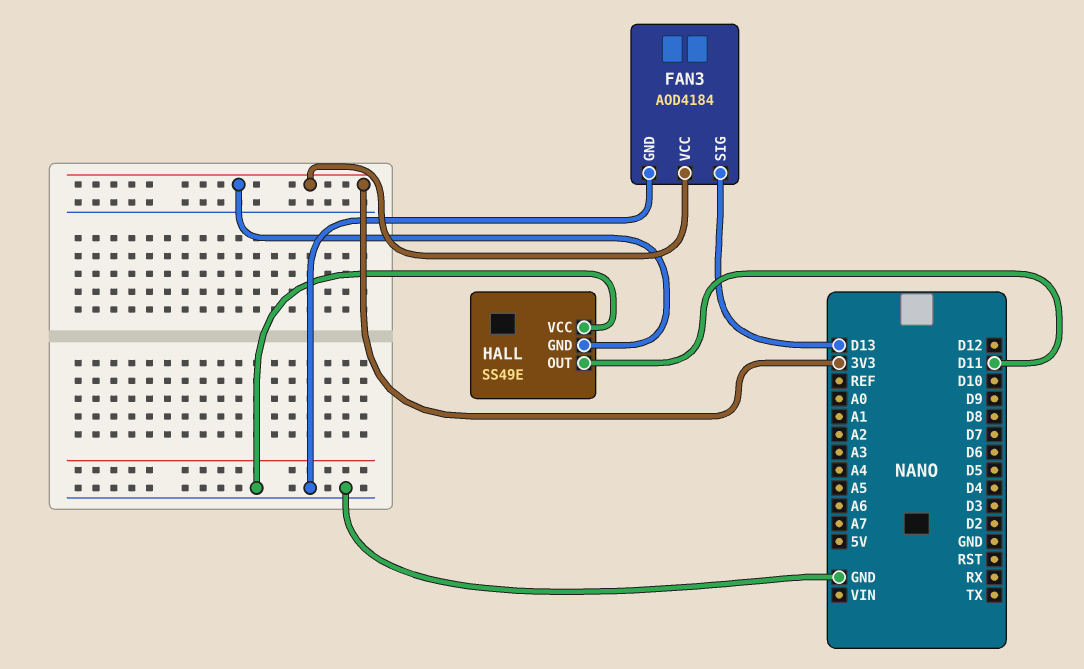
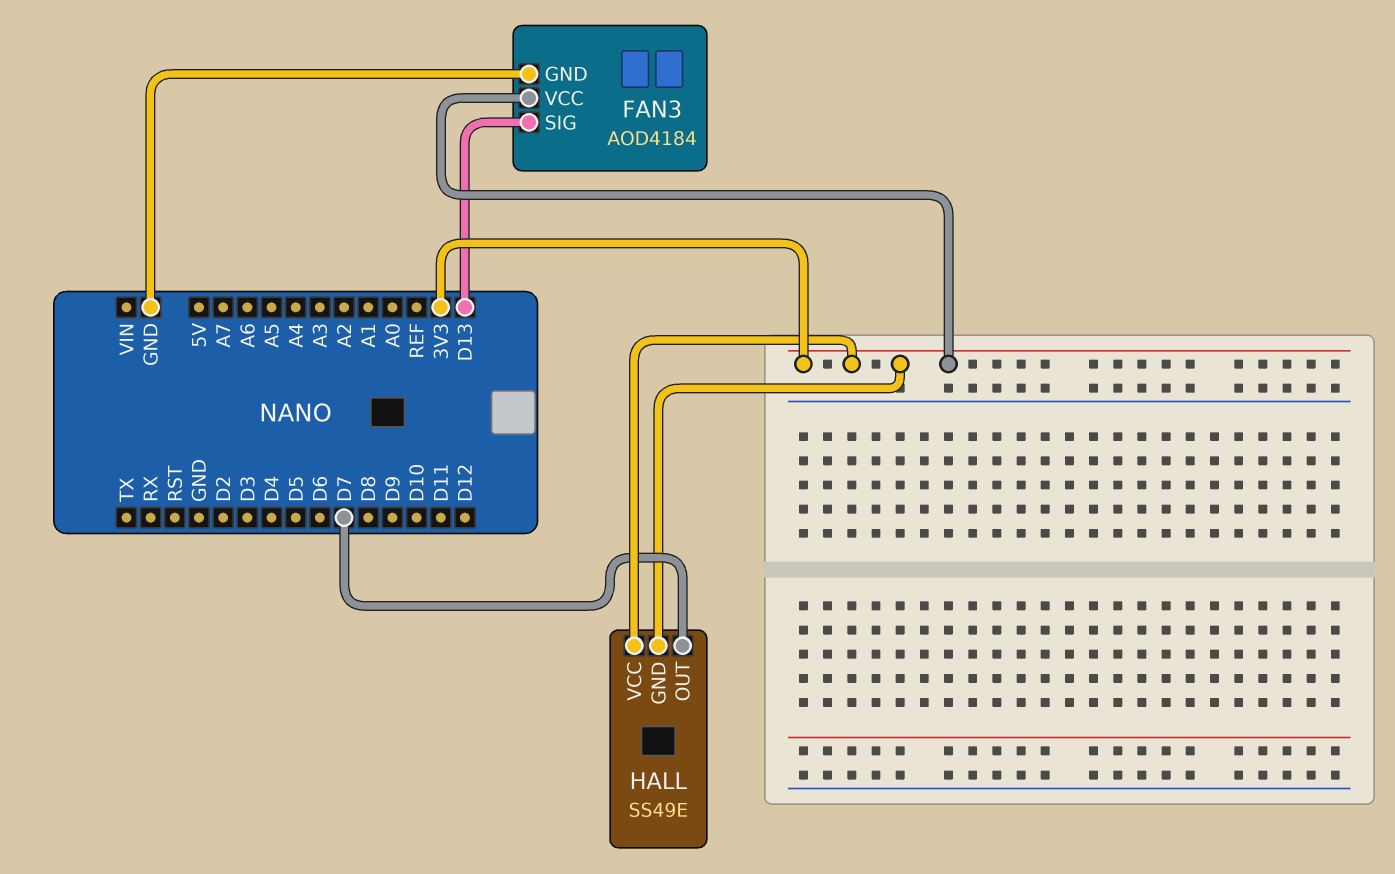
HALL pin OUT: D11 -> D7
HALL pin VCC: GND -> 3V3

